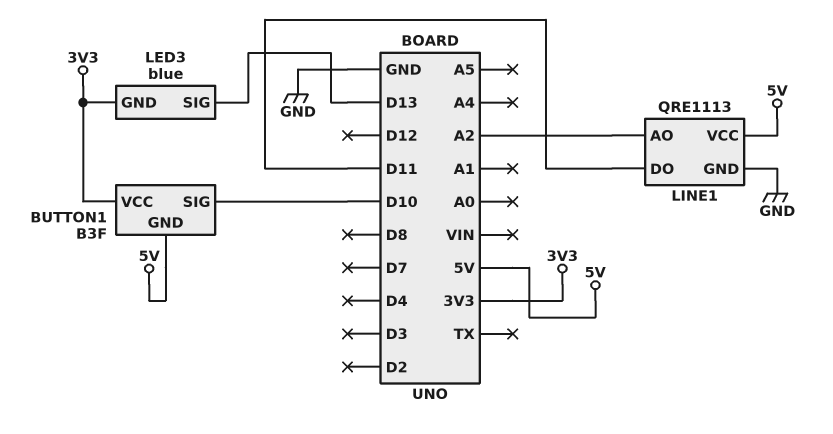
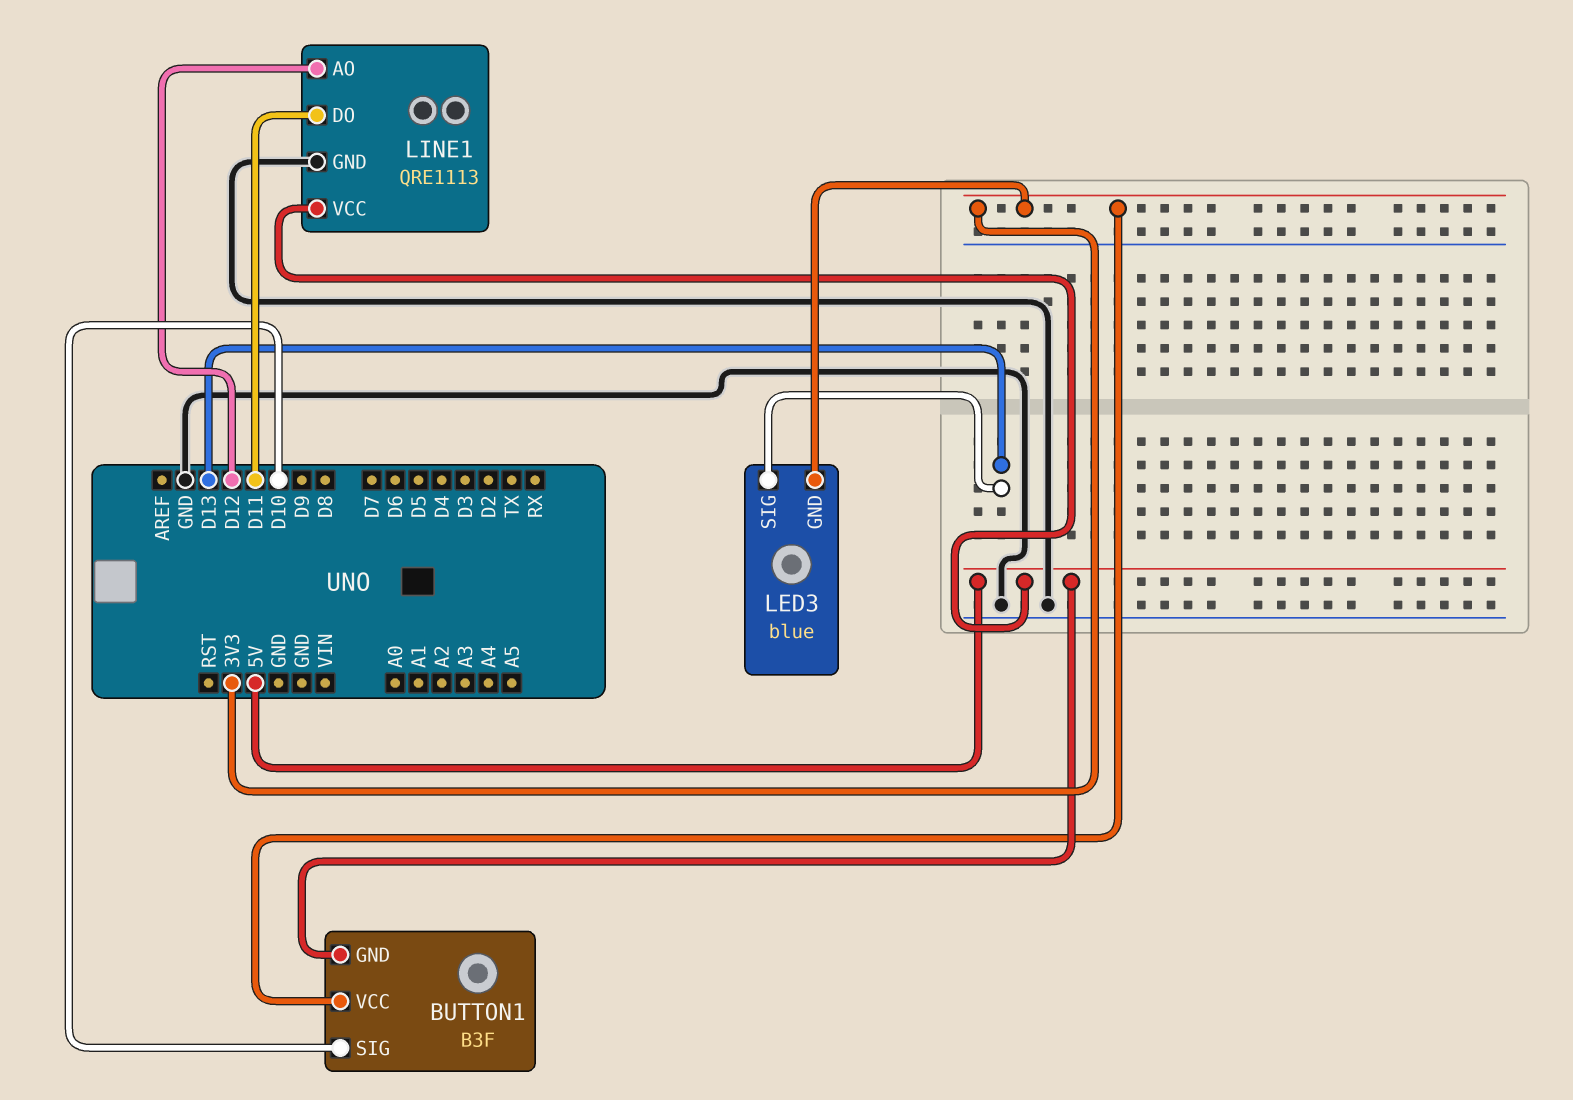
LINE1 pin AO: A2 -> D12

